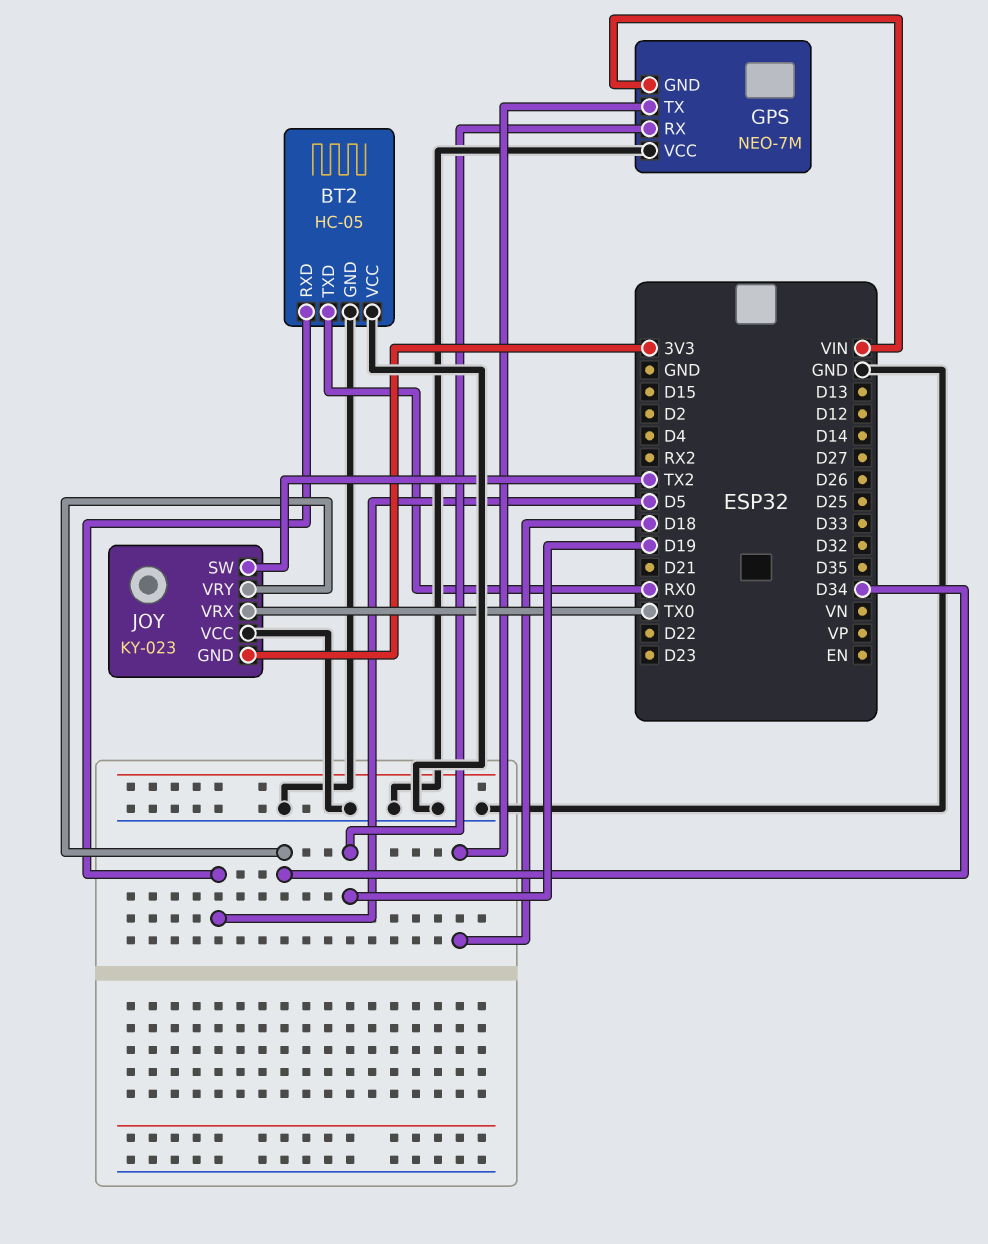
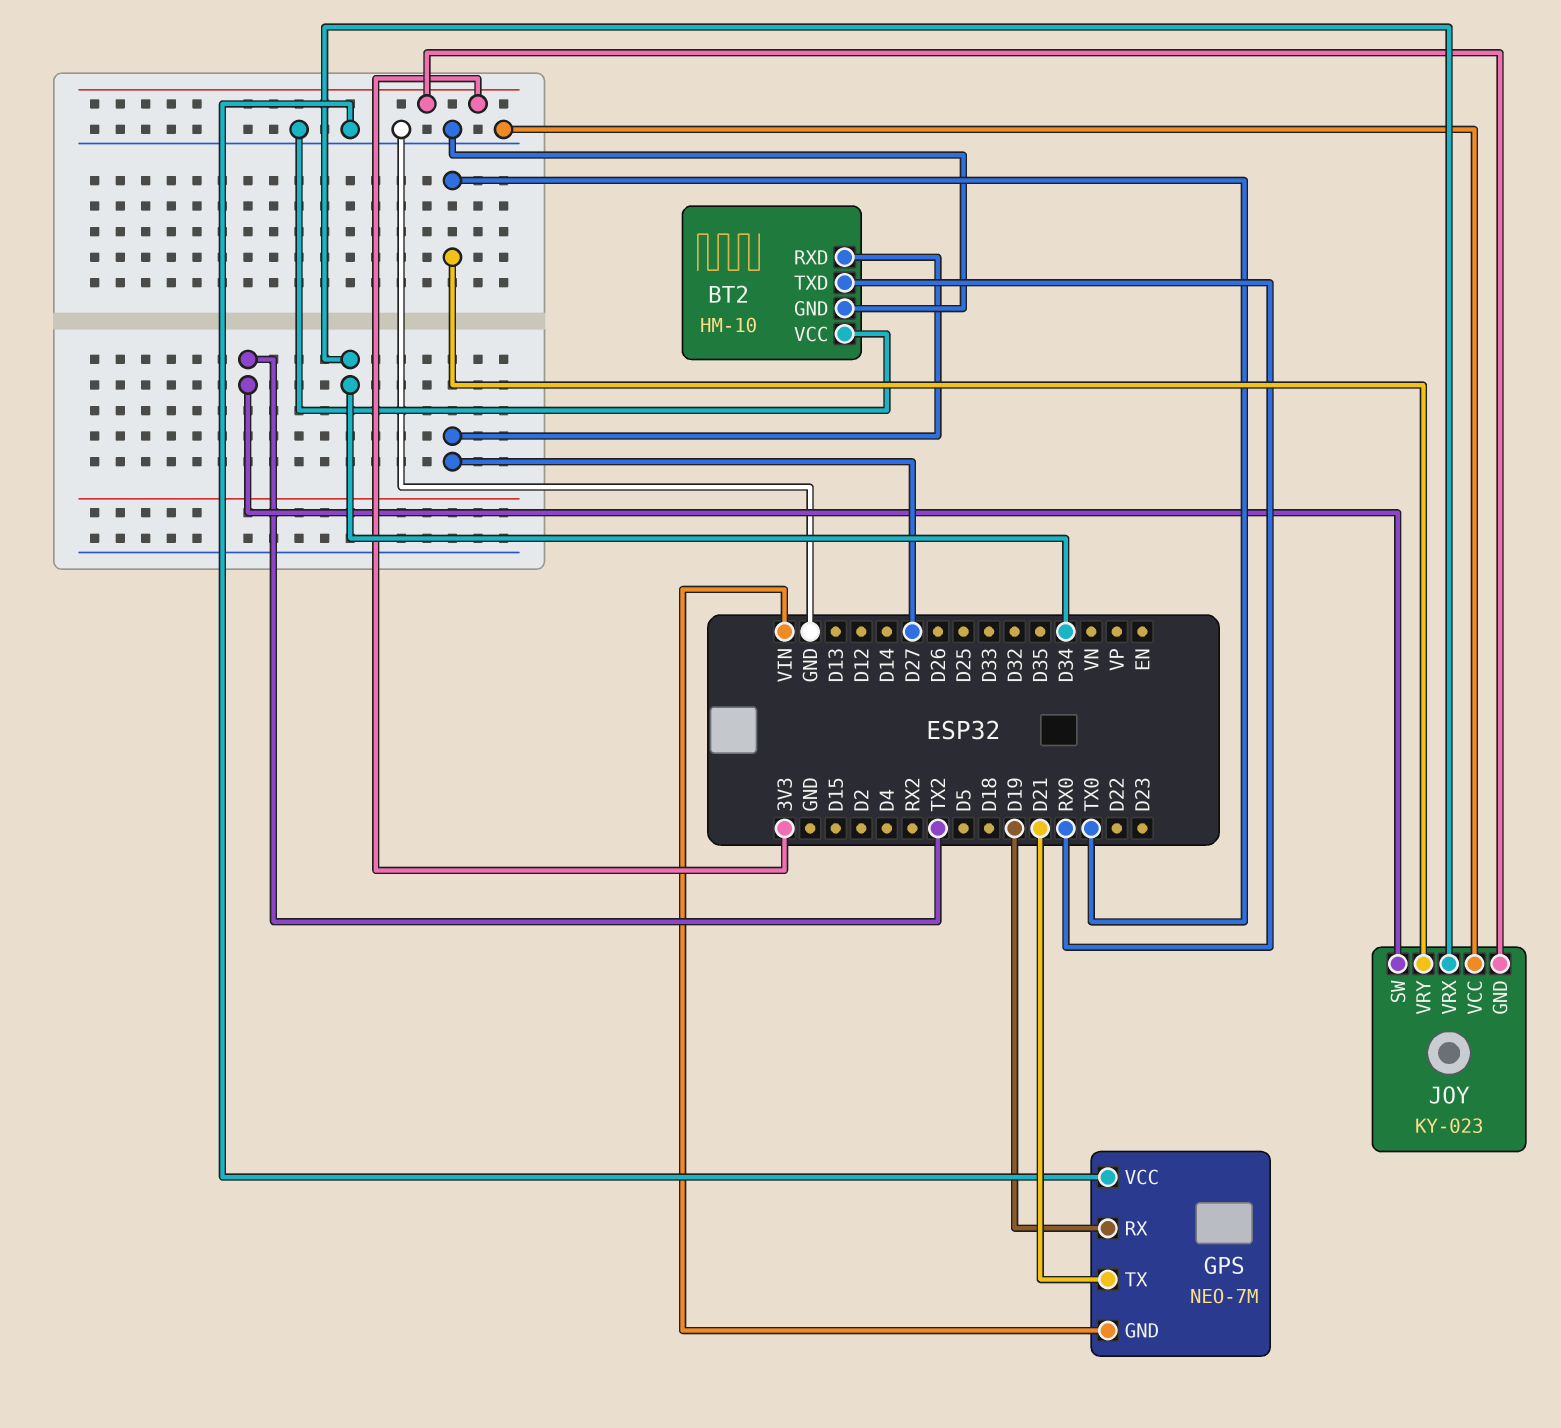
BT2: HC-05 -> HM-10
BT2 pin RXD: D5 -> D27
GPS pin TX: D18 -> D21
JOY pin VRX: TX0 -> D34
JOY pin VRY: D34 -> TX0

